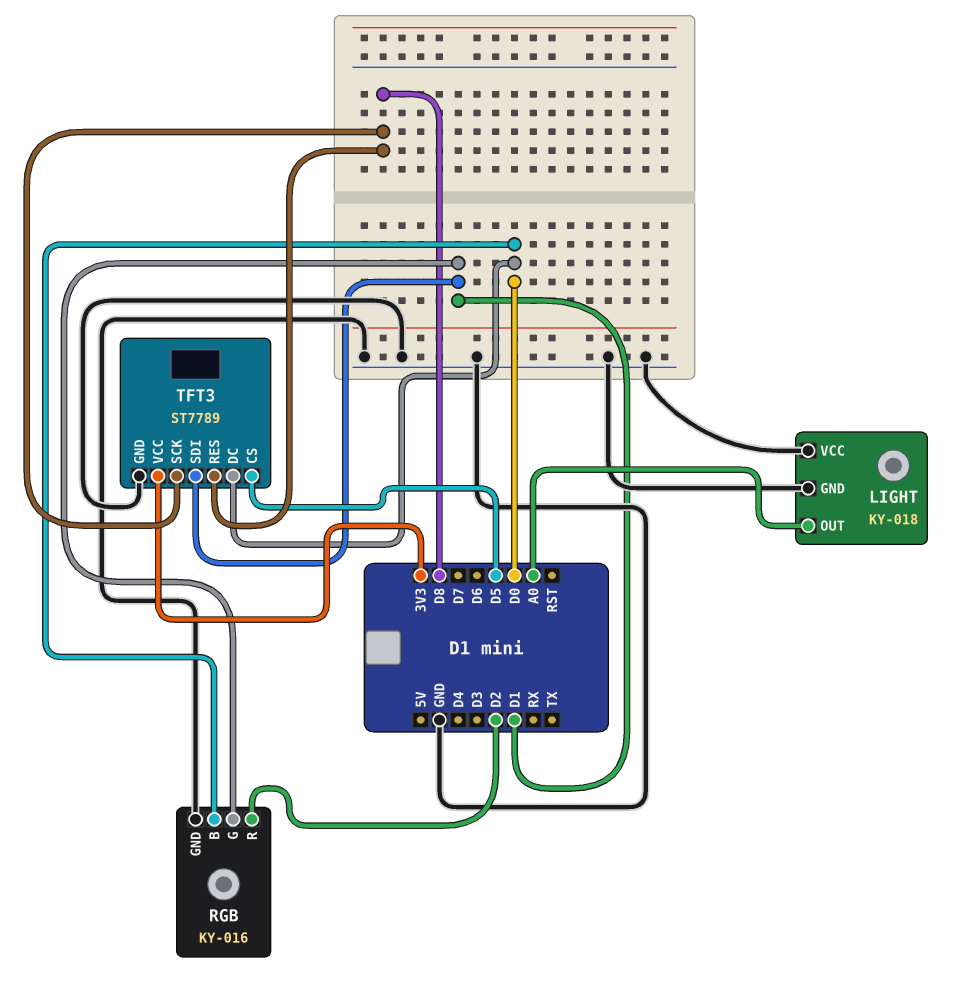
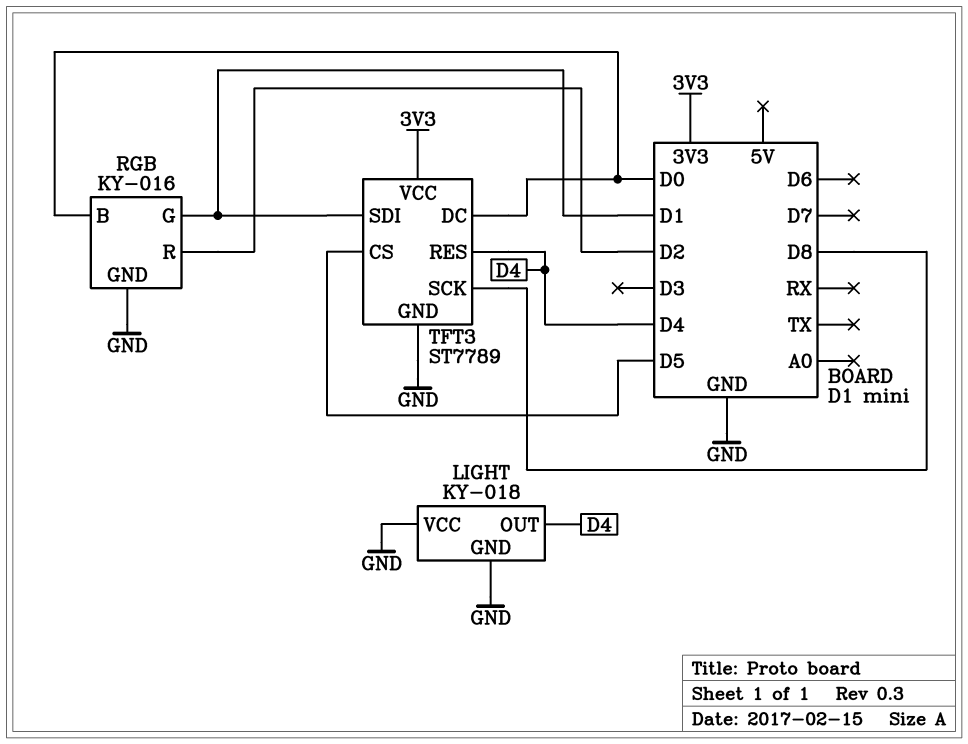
LIGHT pin OUT: A0 -> D4
TFT3 pin RES: D8 -> D4

